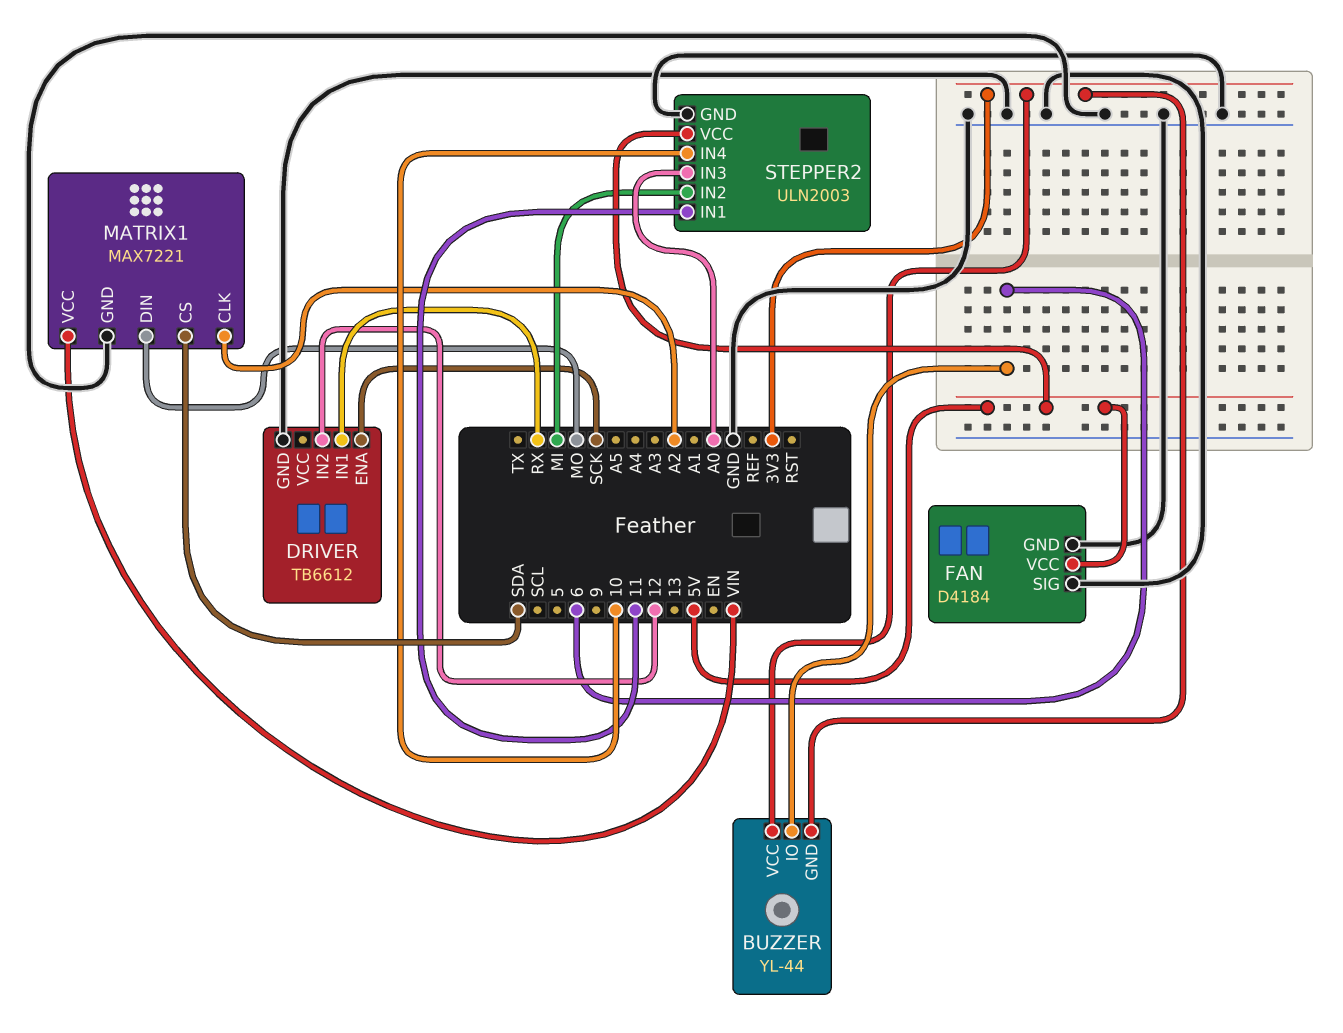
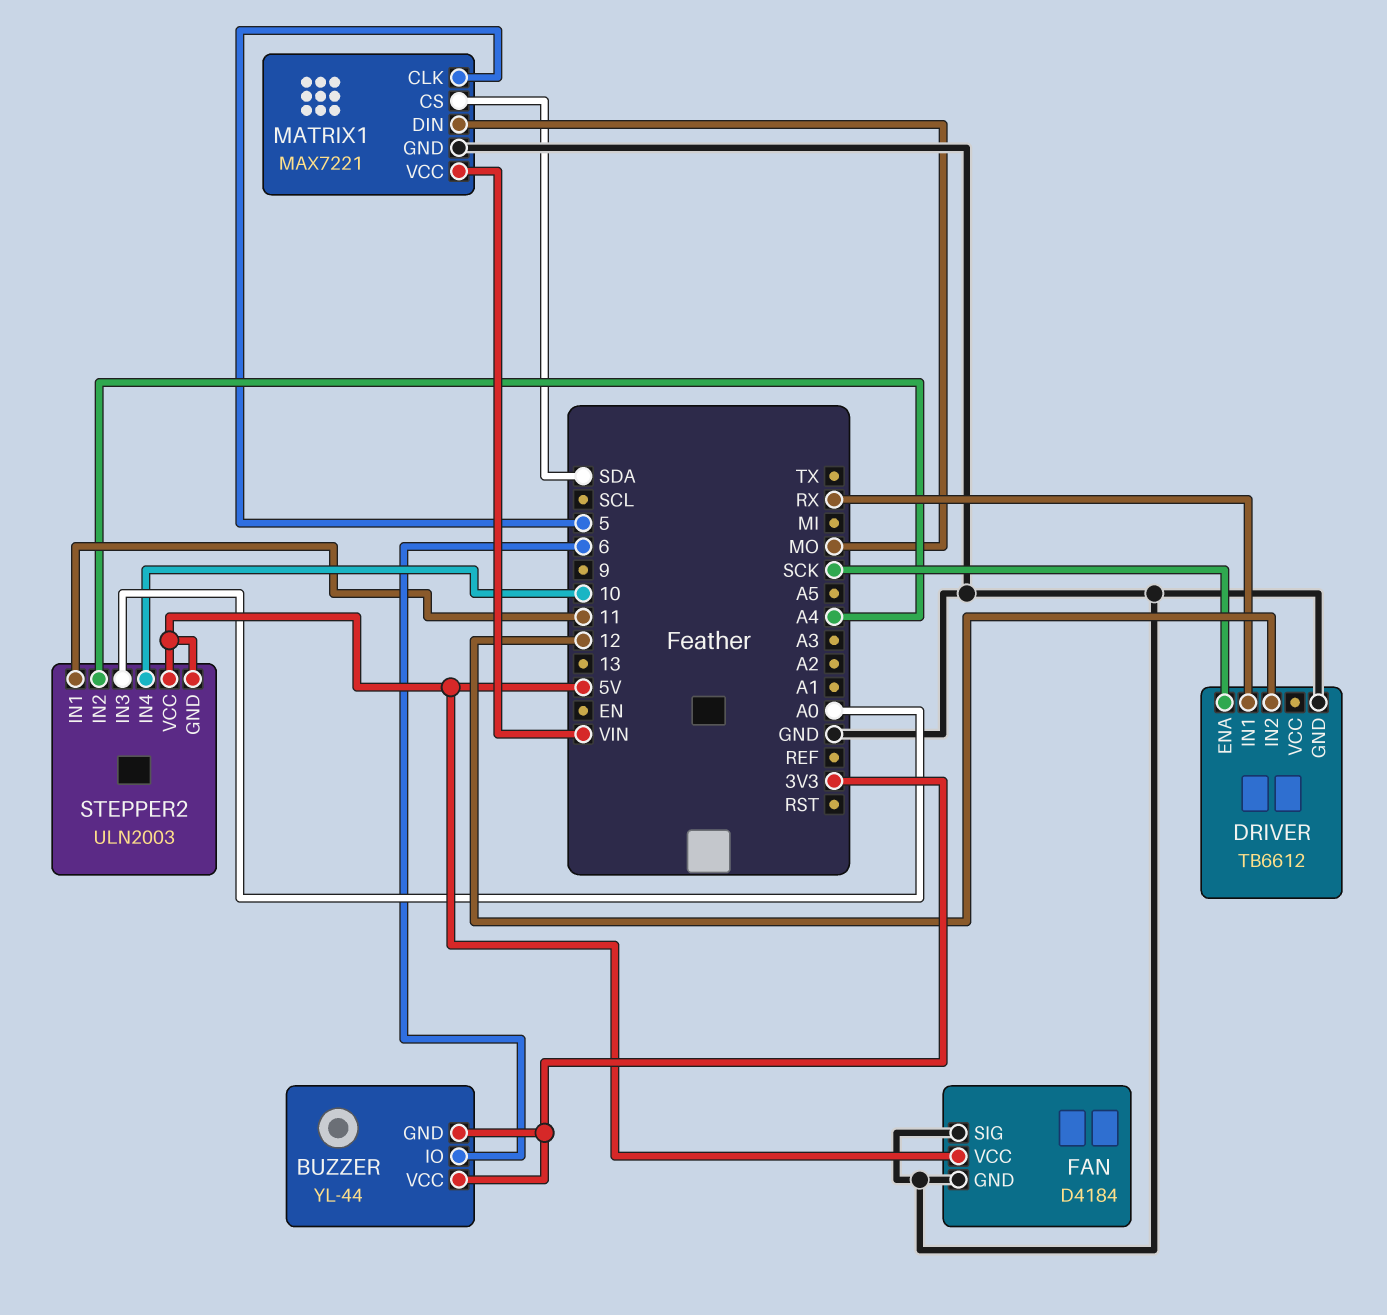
MATRIX1 pin CLK: A2 -> 5
STEPPER2 pin GND: GND -> 5V
STEPPER2 pin IN2: MI -> A4

